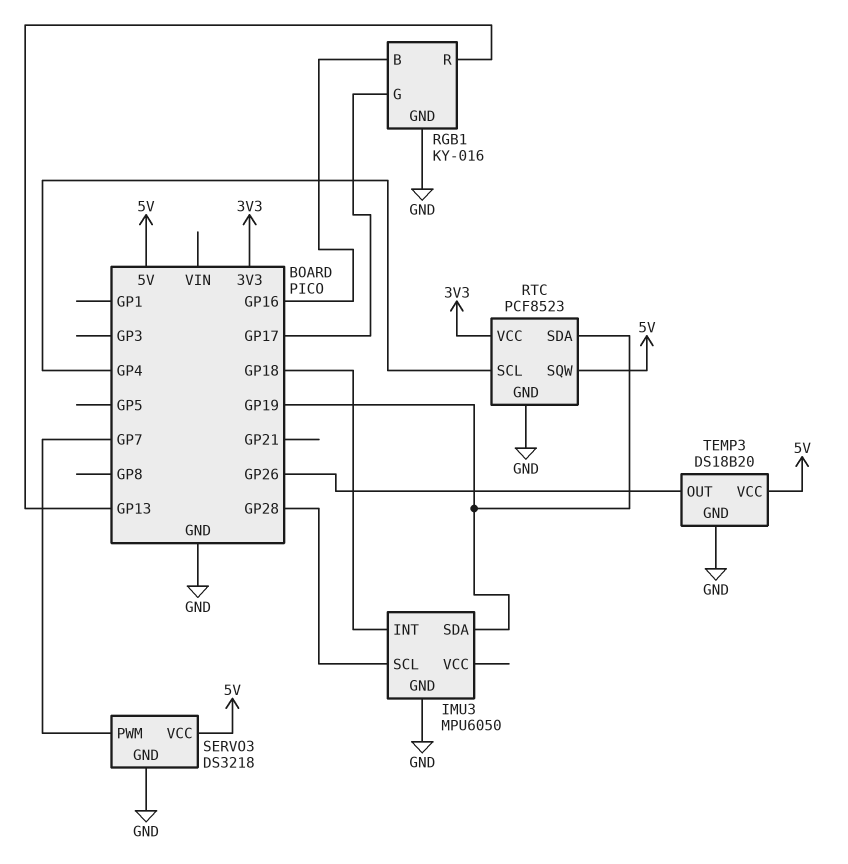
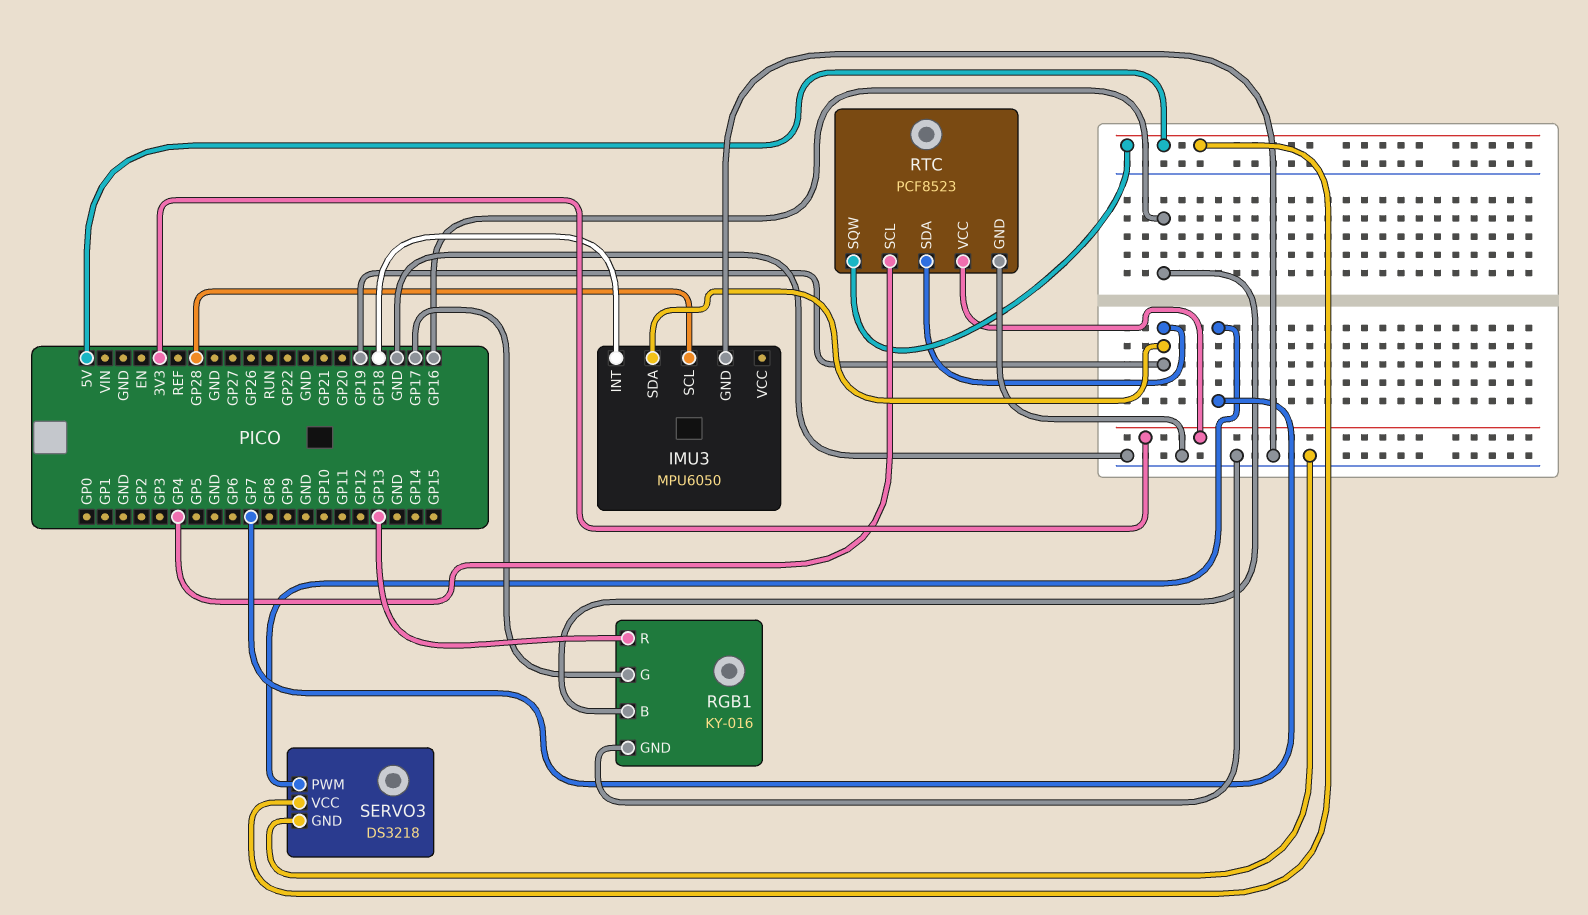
TEMP3: DS18B20 -> none
TEMP3 pin GND: GND -> none
TEMP3 pin OUT: GP26 -> none
TEMP3 pin VCC: 5V -> none

